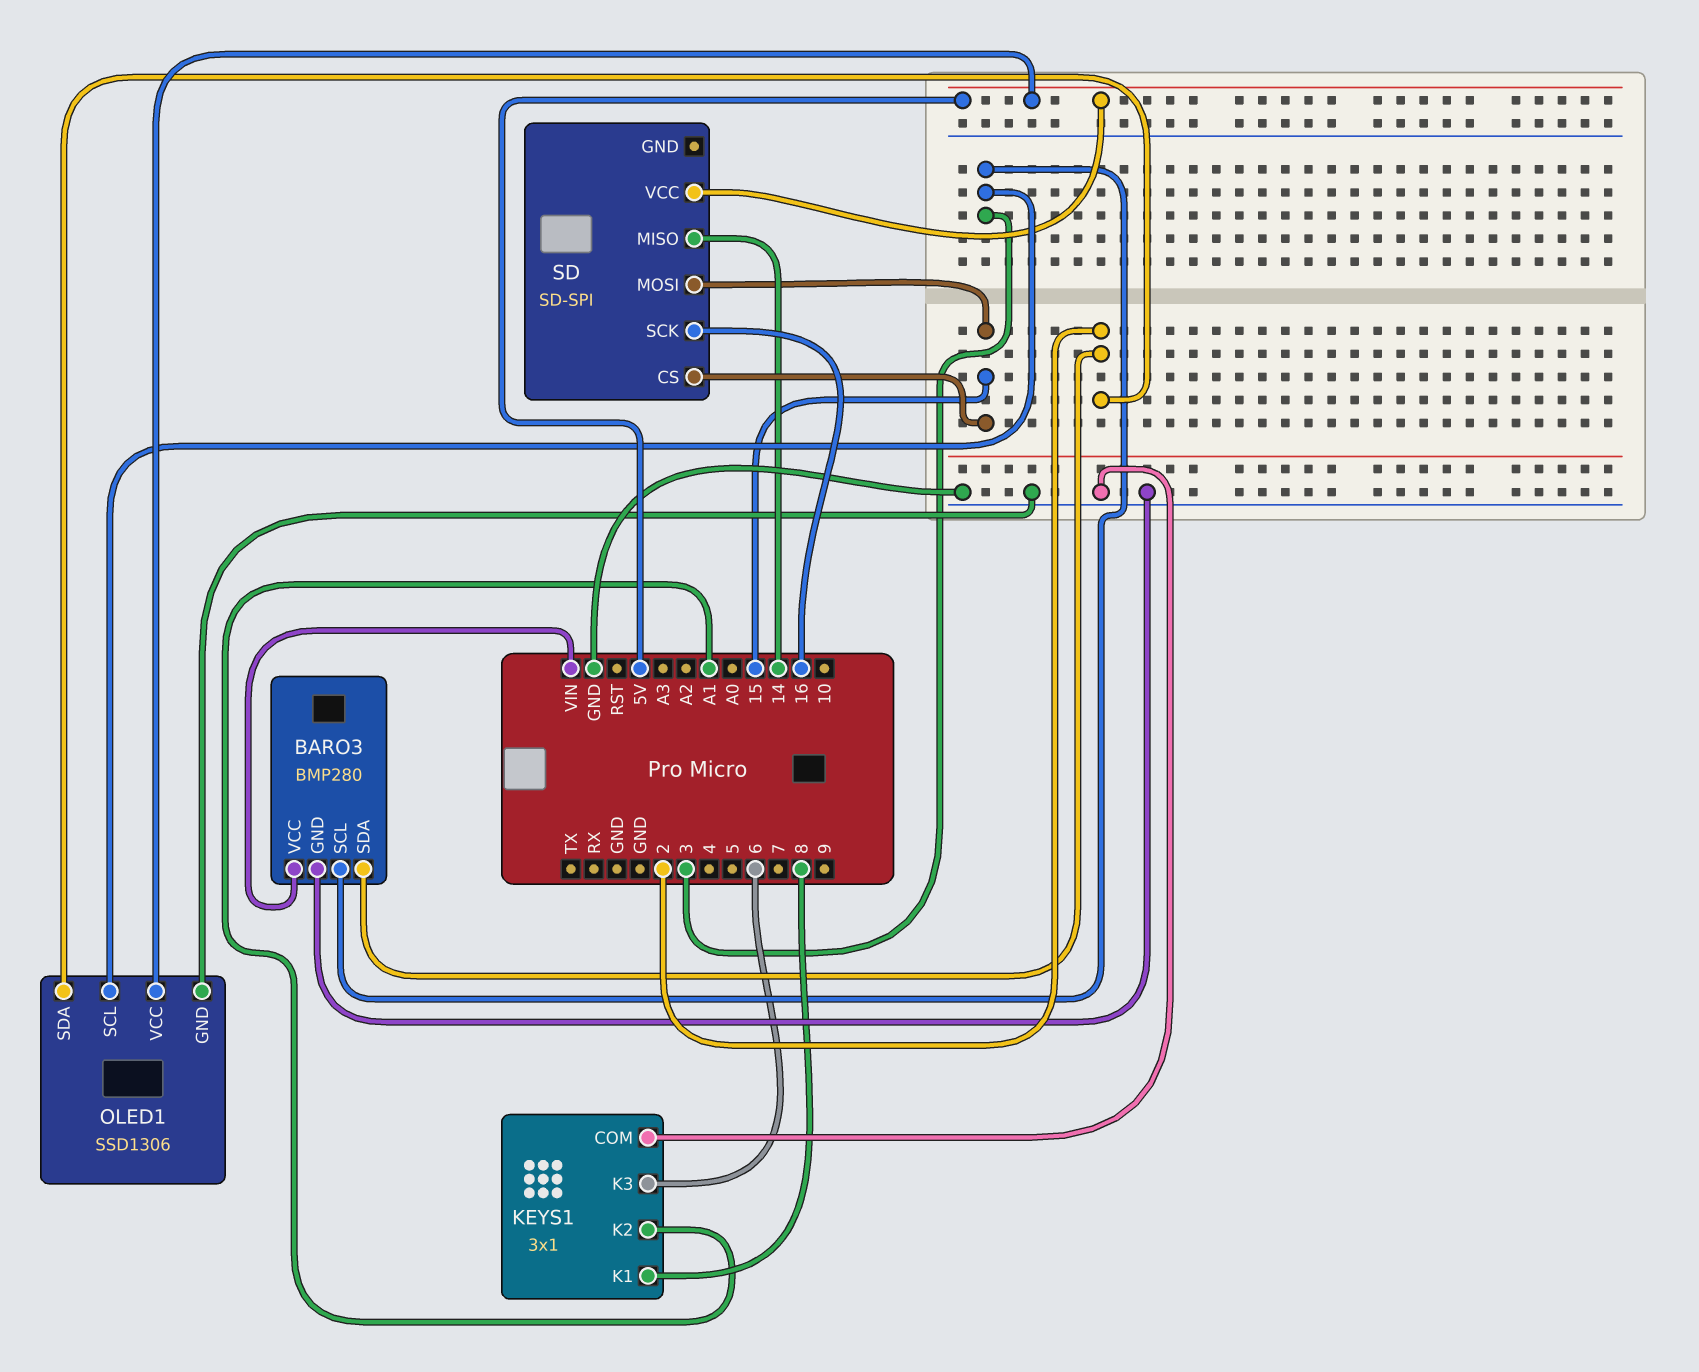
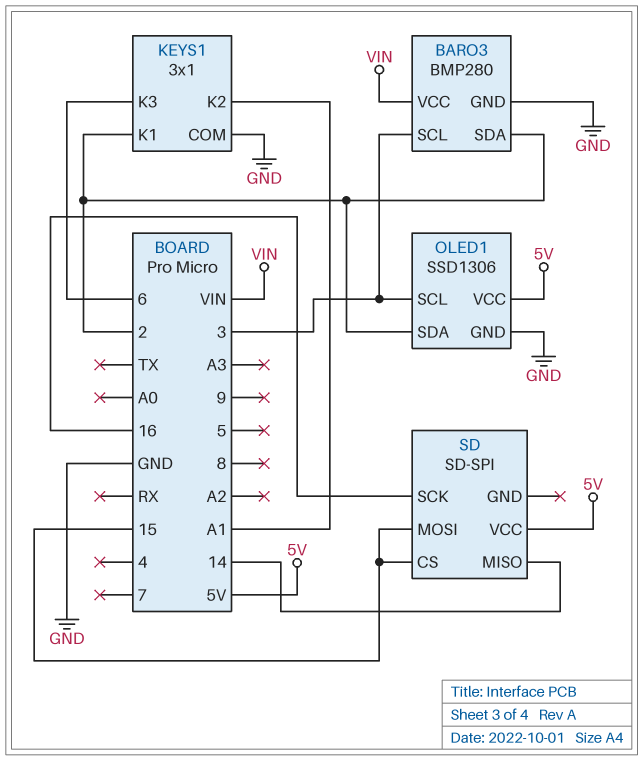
KEYS1 pin K1: 8 -> 2

